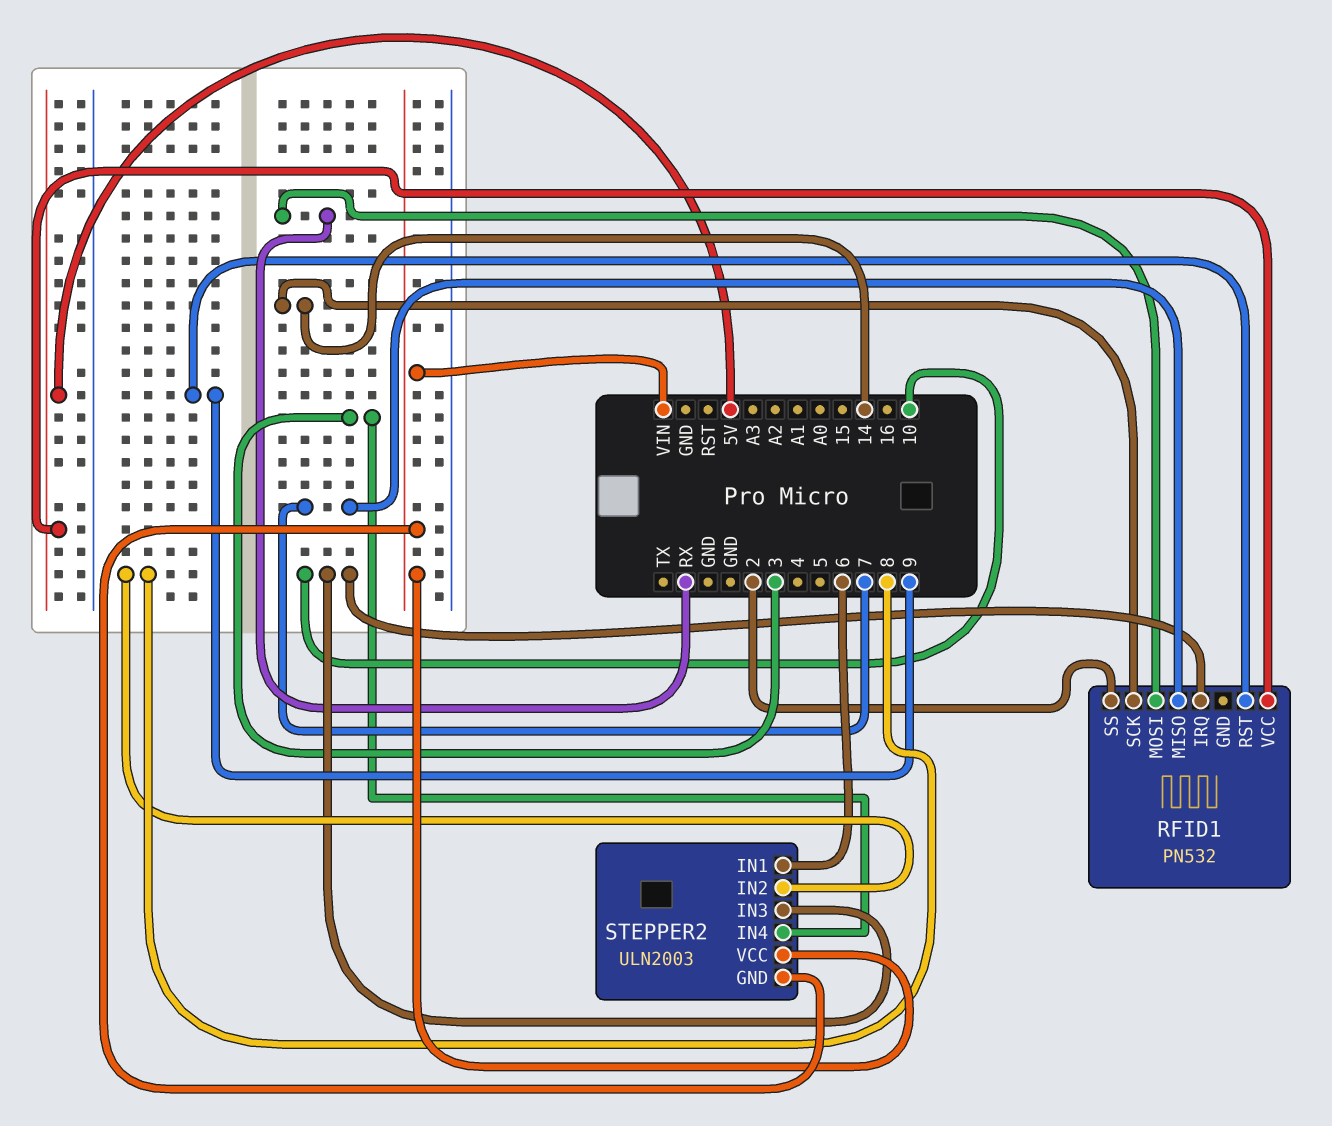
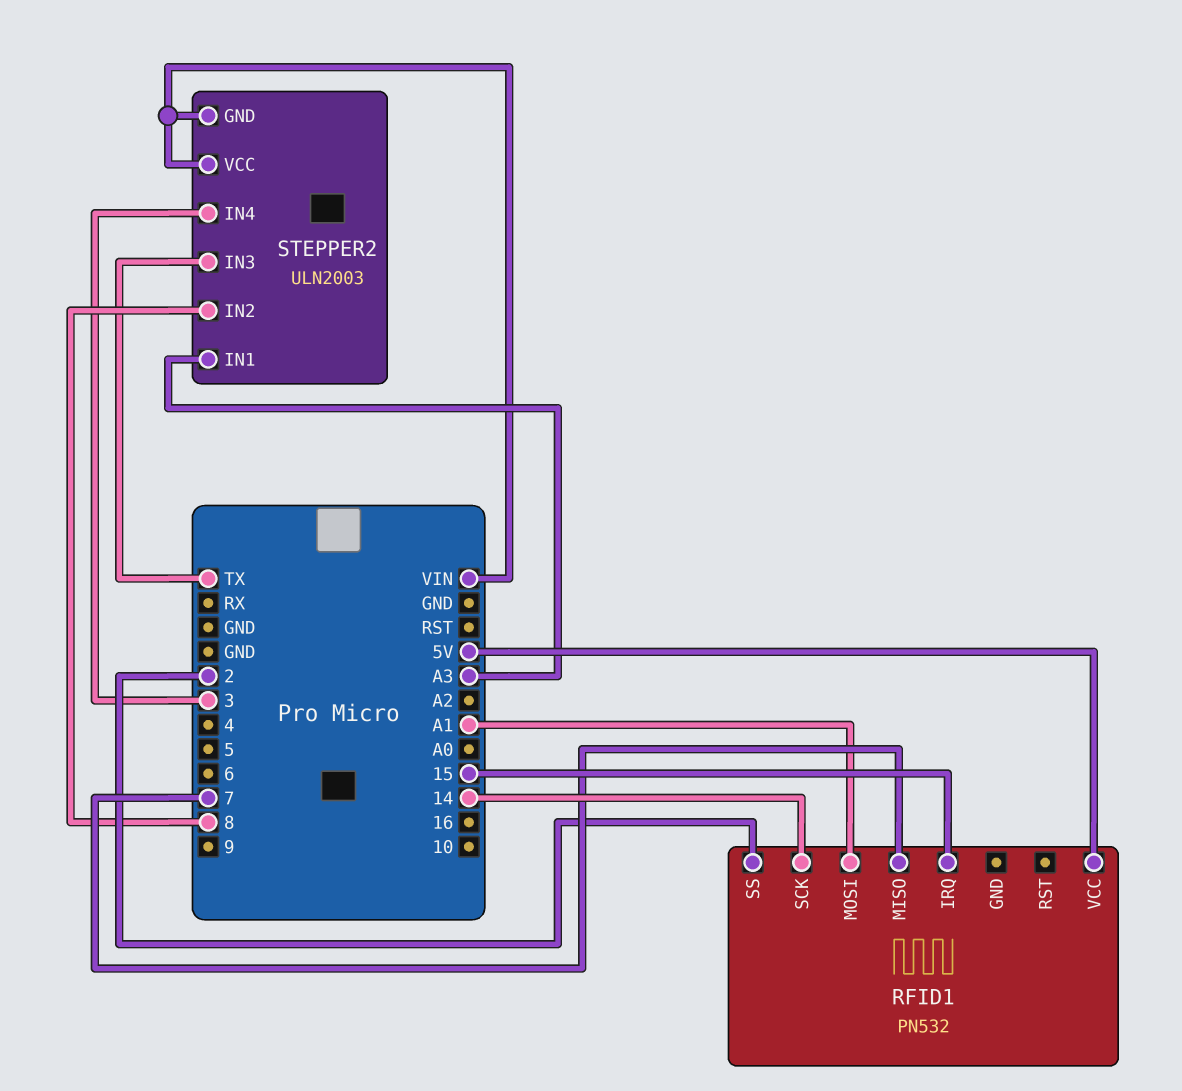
RFID1 pin IRQ: 10 -> 15
RFID1 pin MOSI: RX -> A1
RFID1 pin RST: 9 -> none
STEPPER2 pin IN1: 6 -> A3
STEPPER2 pin IN3: 10 -> TX

